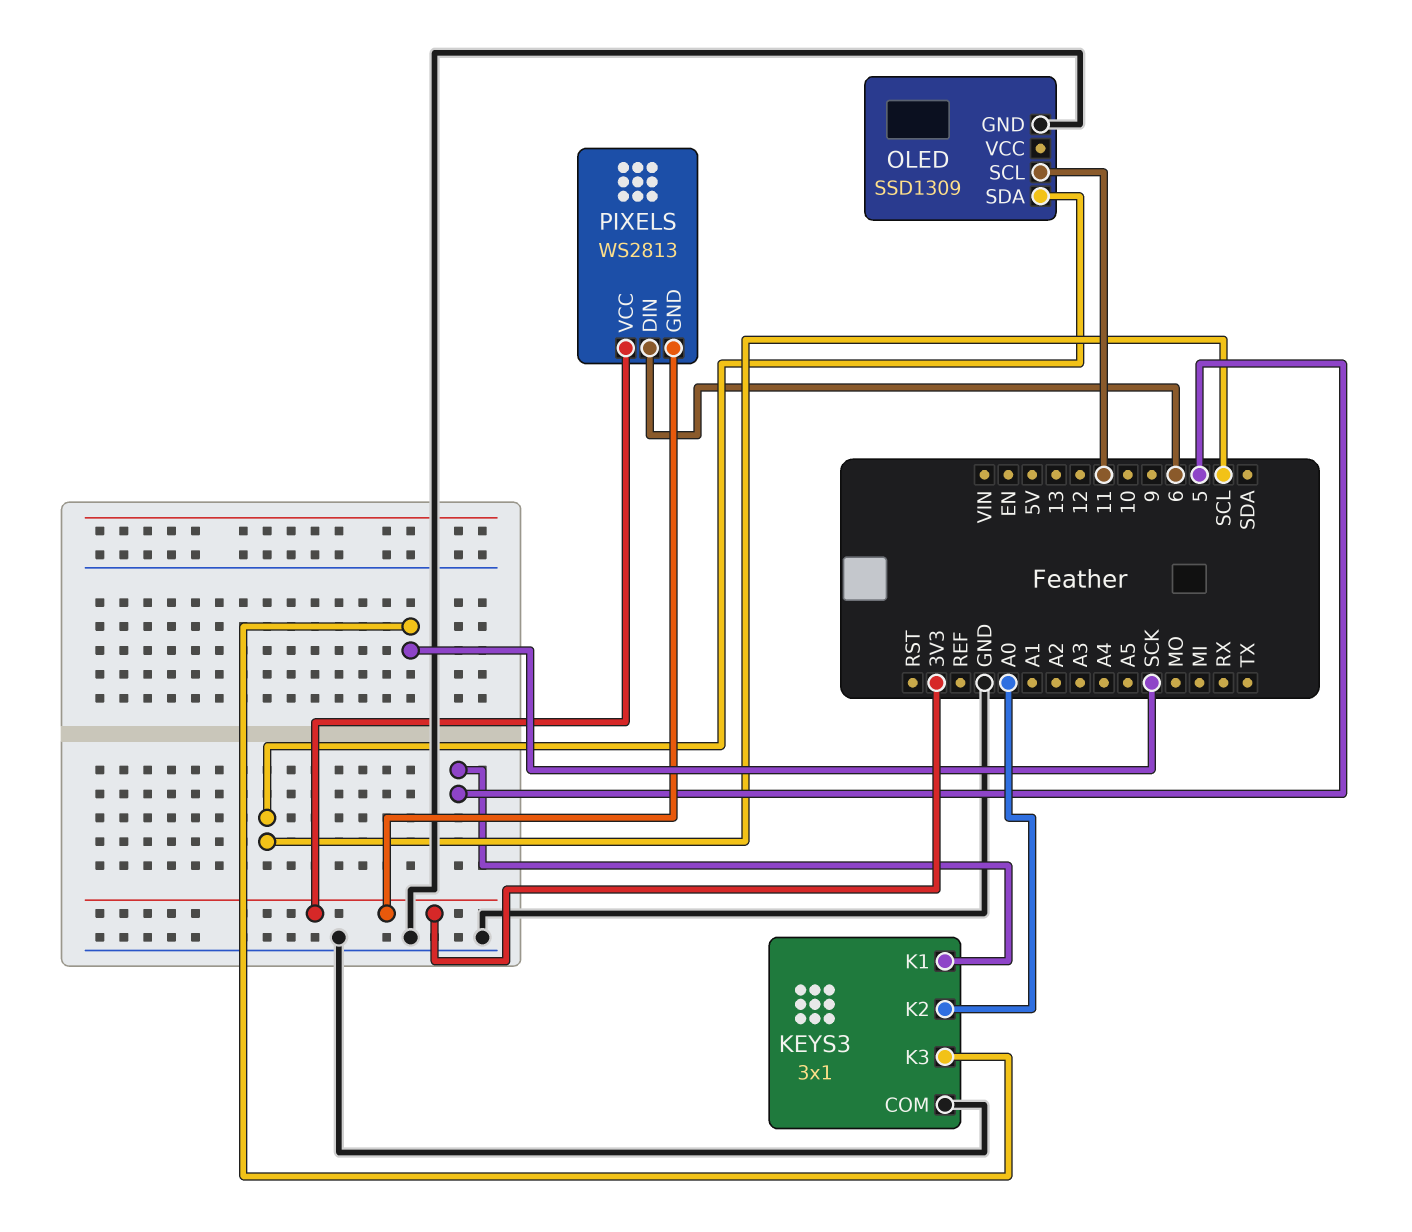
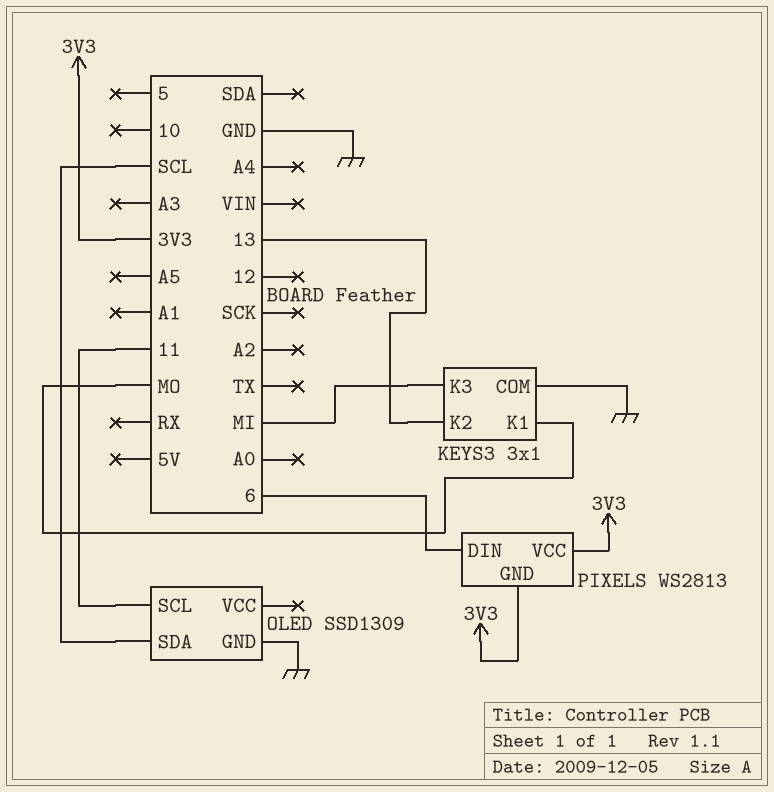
KEYS3 pin K1: 5 -> MO
KEYS3 pin K2: A0 -> 13
KEYS3 pin K3: SCK -> MI

